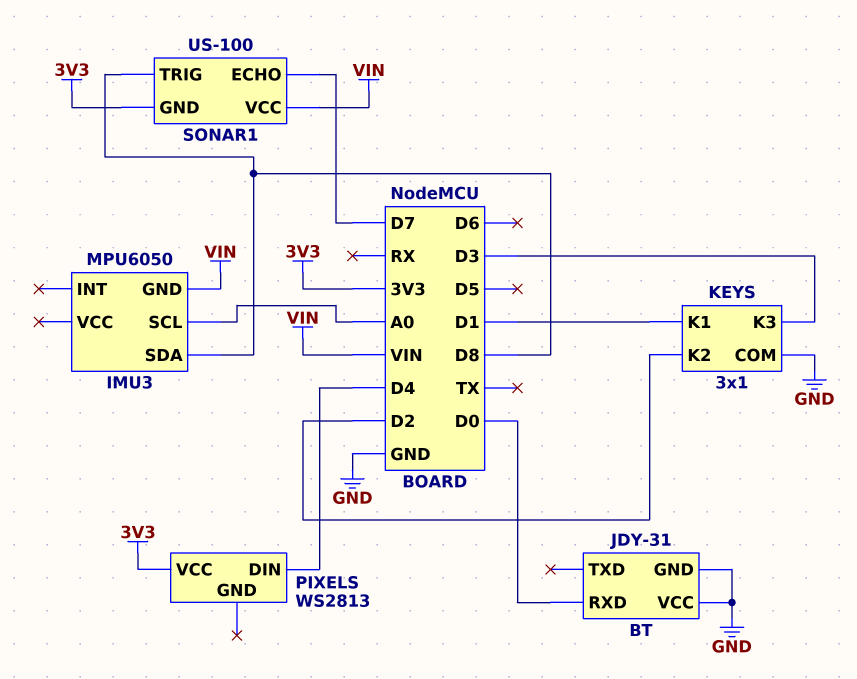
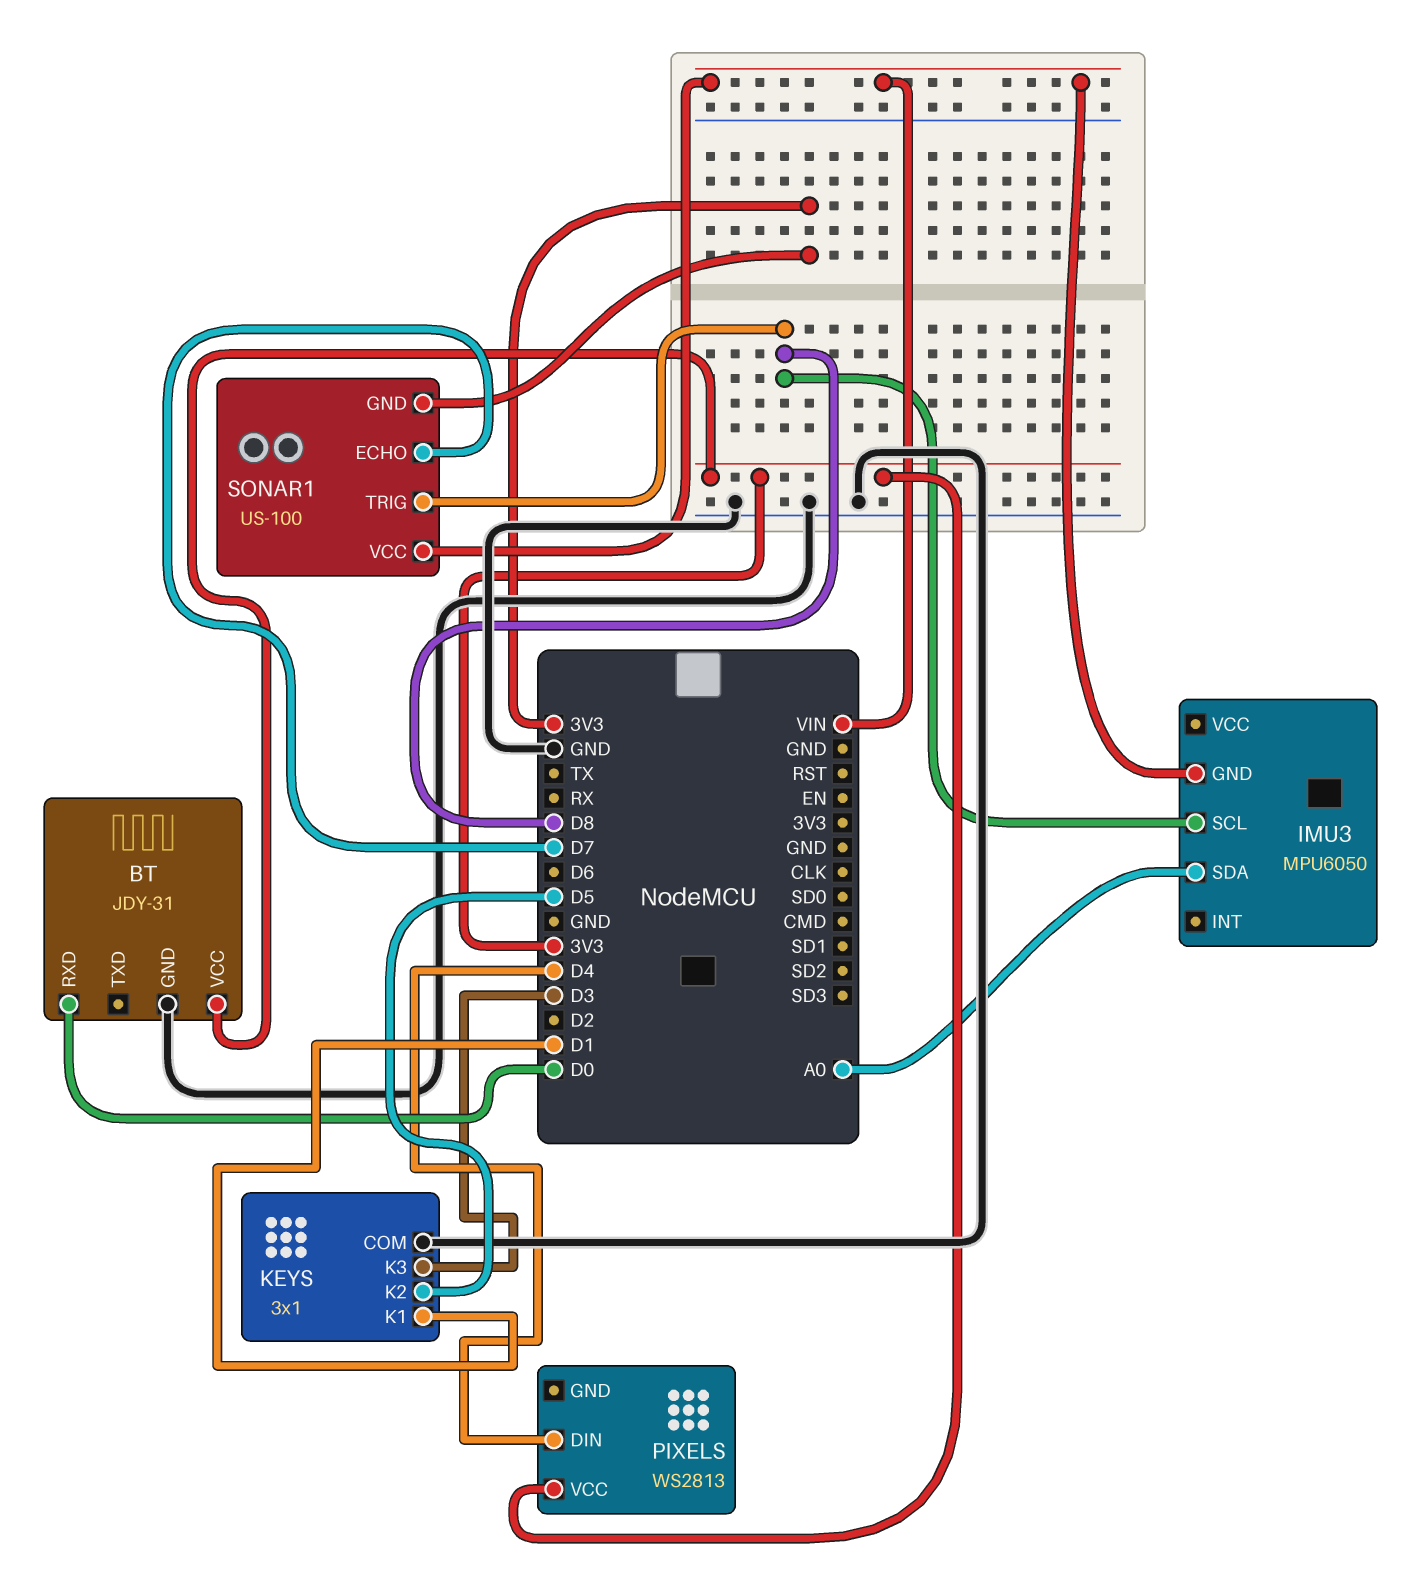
BT pin VCC: GND -> 3V3
IMU3 pin SCL: A0 -> D8
IMU3 pin SDA: D8 -> A0
KEYS pin K2: D2 -> D5

